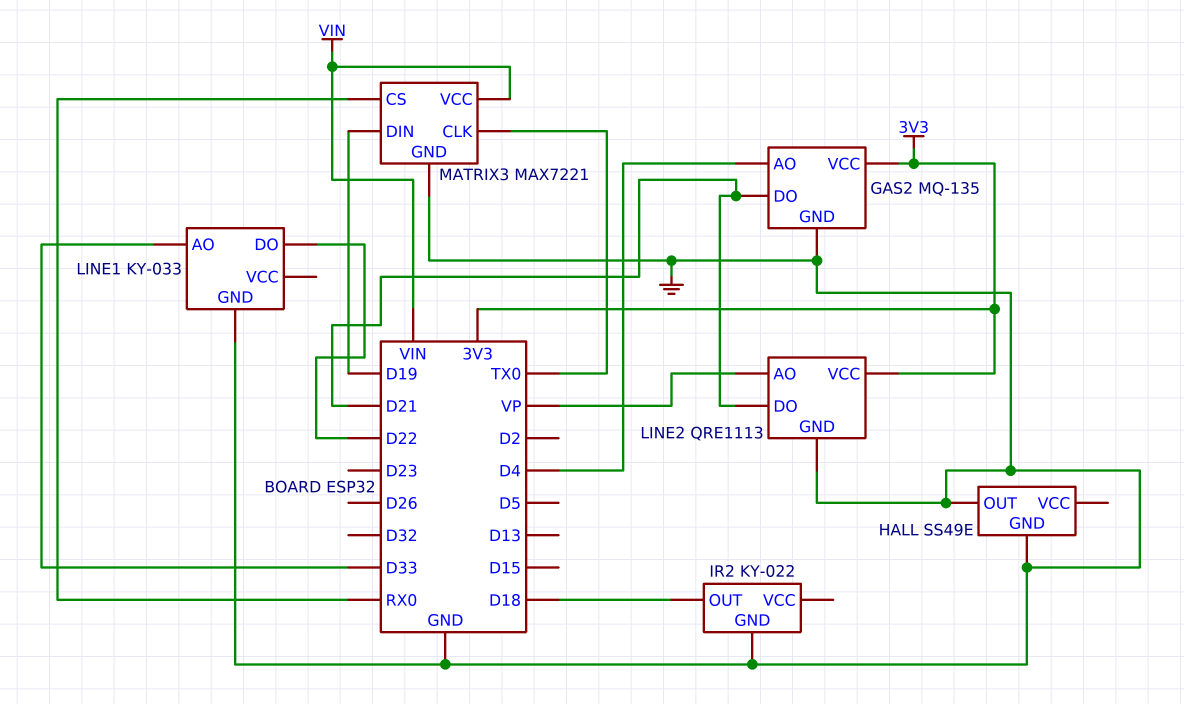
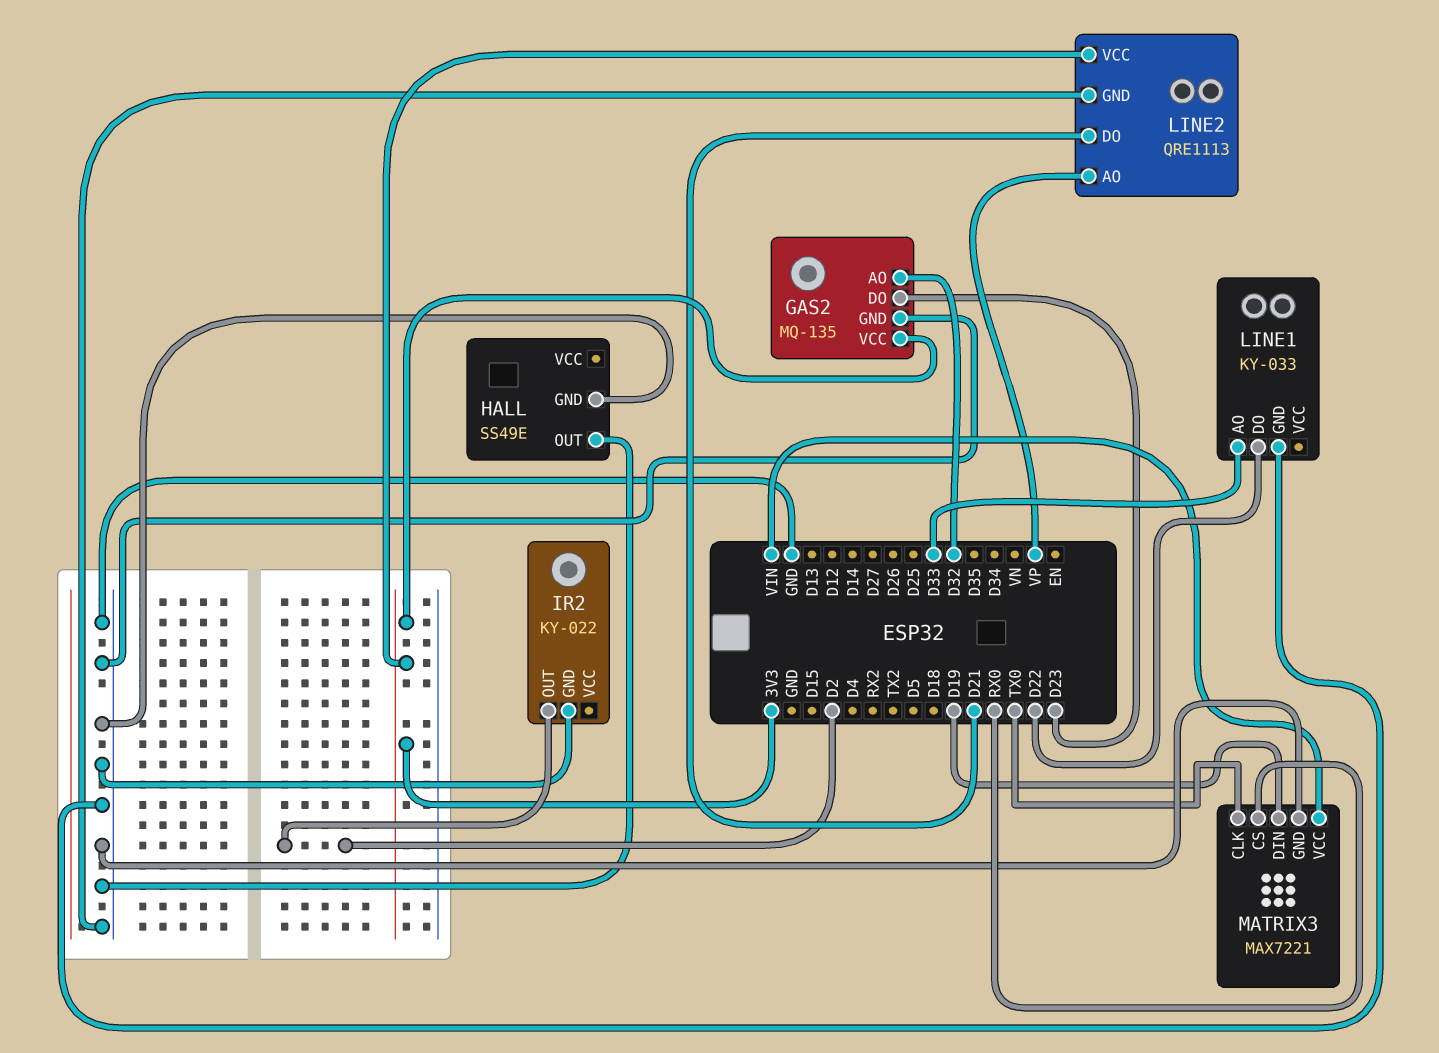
GAS2 pin AO: D4 -> D32
GAS2 pin DO: D21 -> D23
IR2 pin OUT: D18 -> D2

